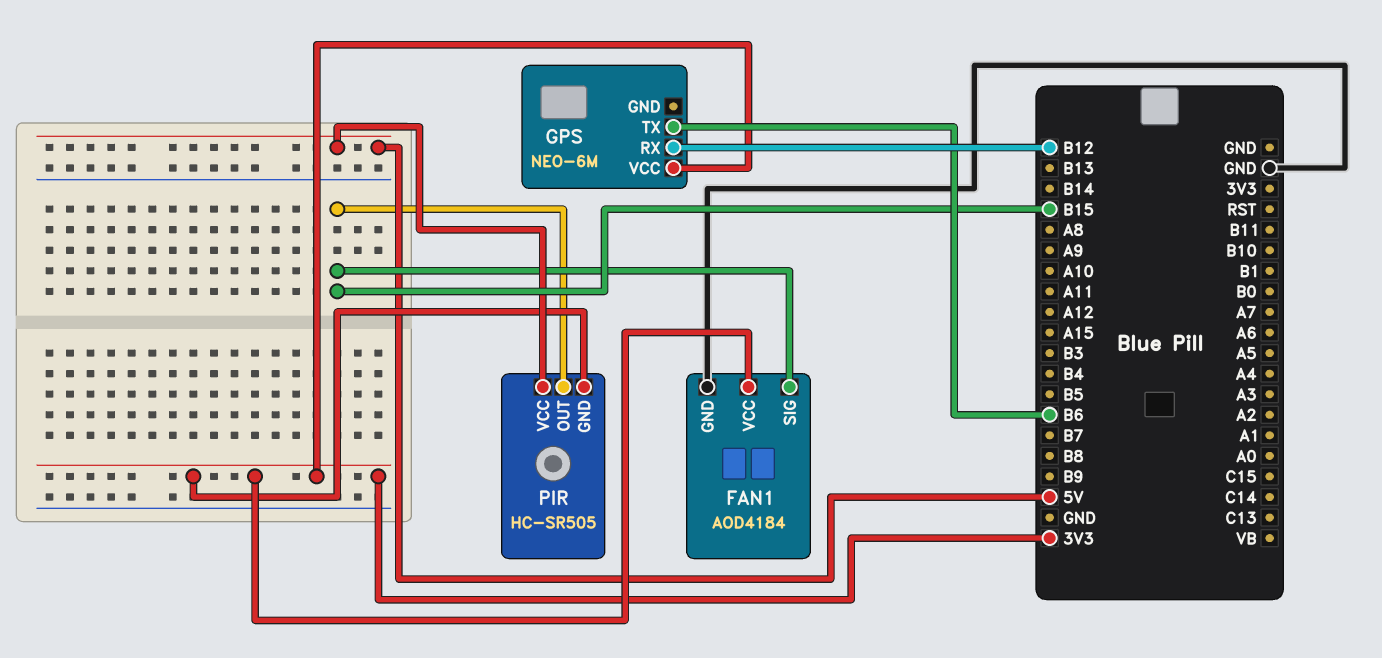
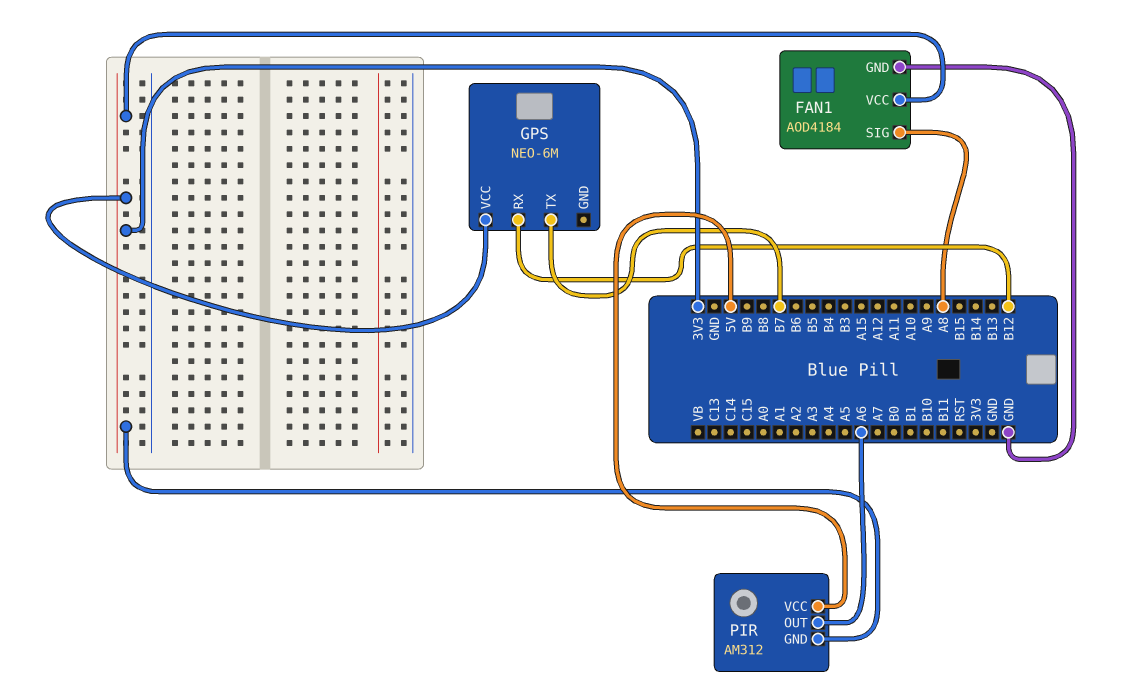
FAN1 pin SIG: B15 -> A8
GPS pin TX: B6 -> B7
PIR: HC-SR505 -> AM312
PIR pin OUT: B15 -> A6

